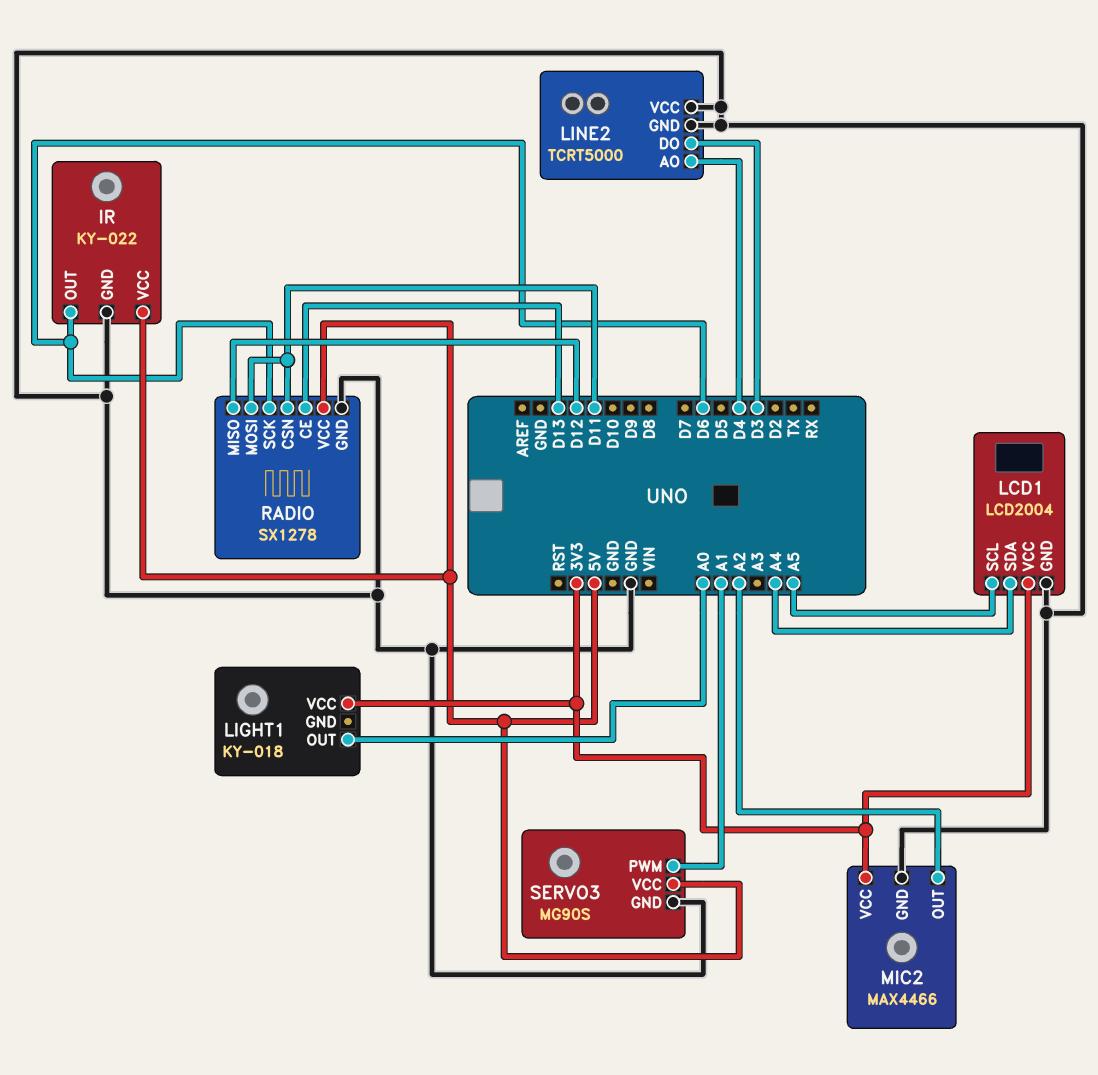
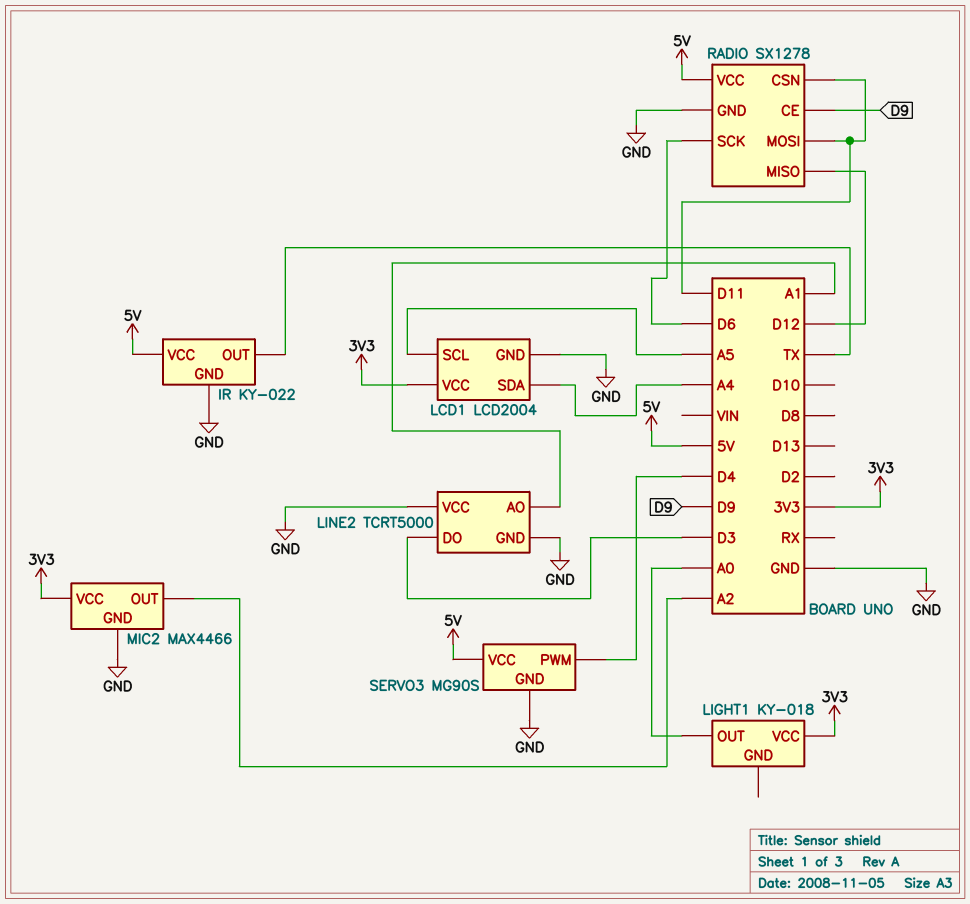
IR pin OUT: D6 -> TX
LINE2 pin AO: D4 -> A1
RADIO pin CE: D13 -> D9
SERVO3 pin PWM: A1 -> D4

